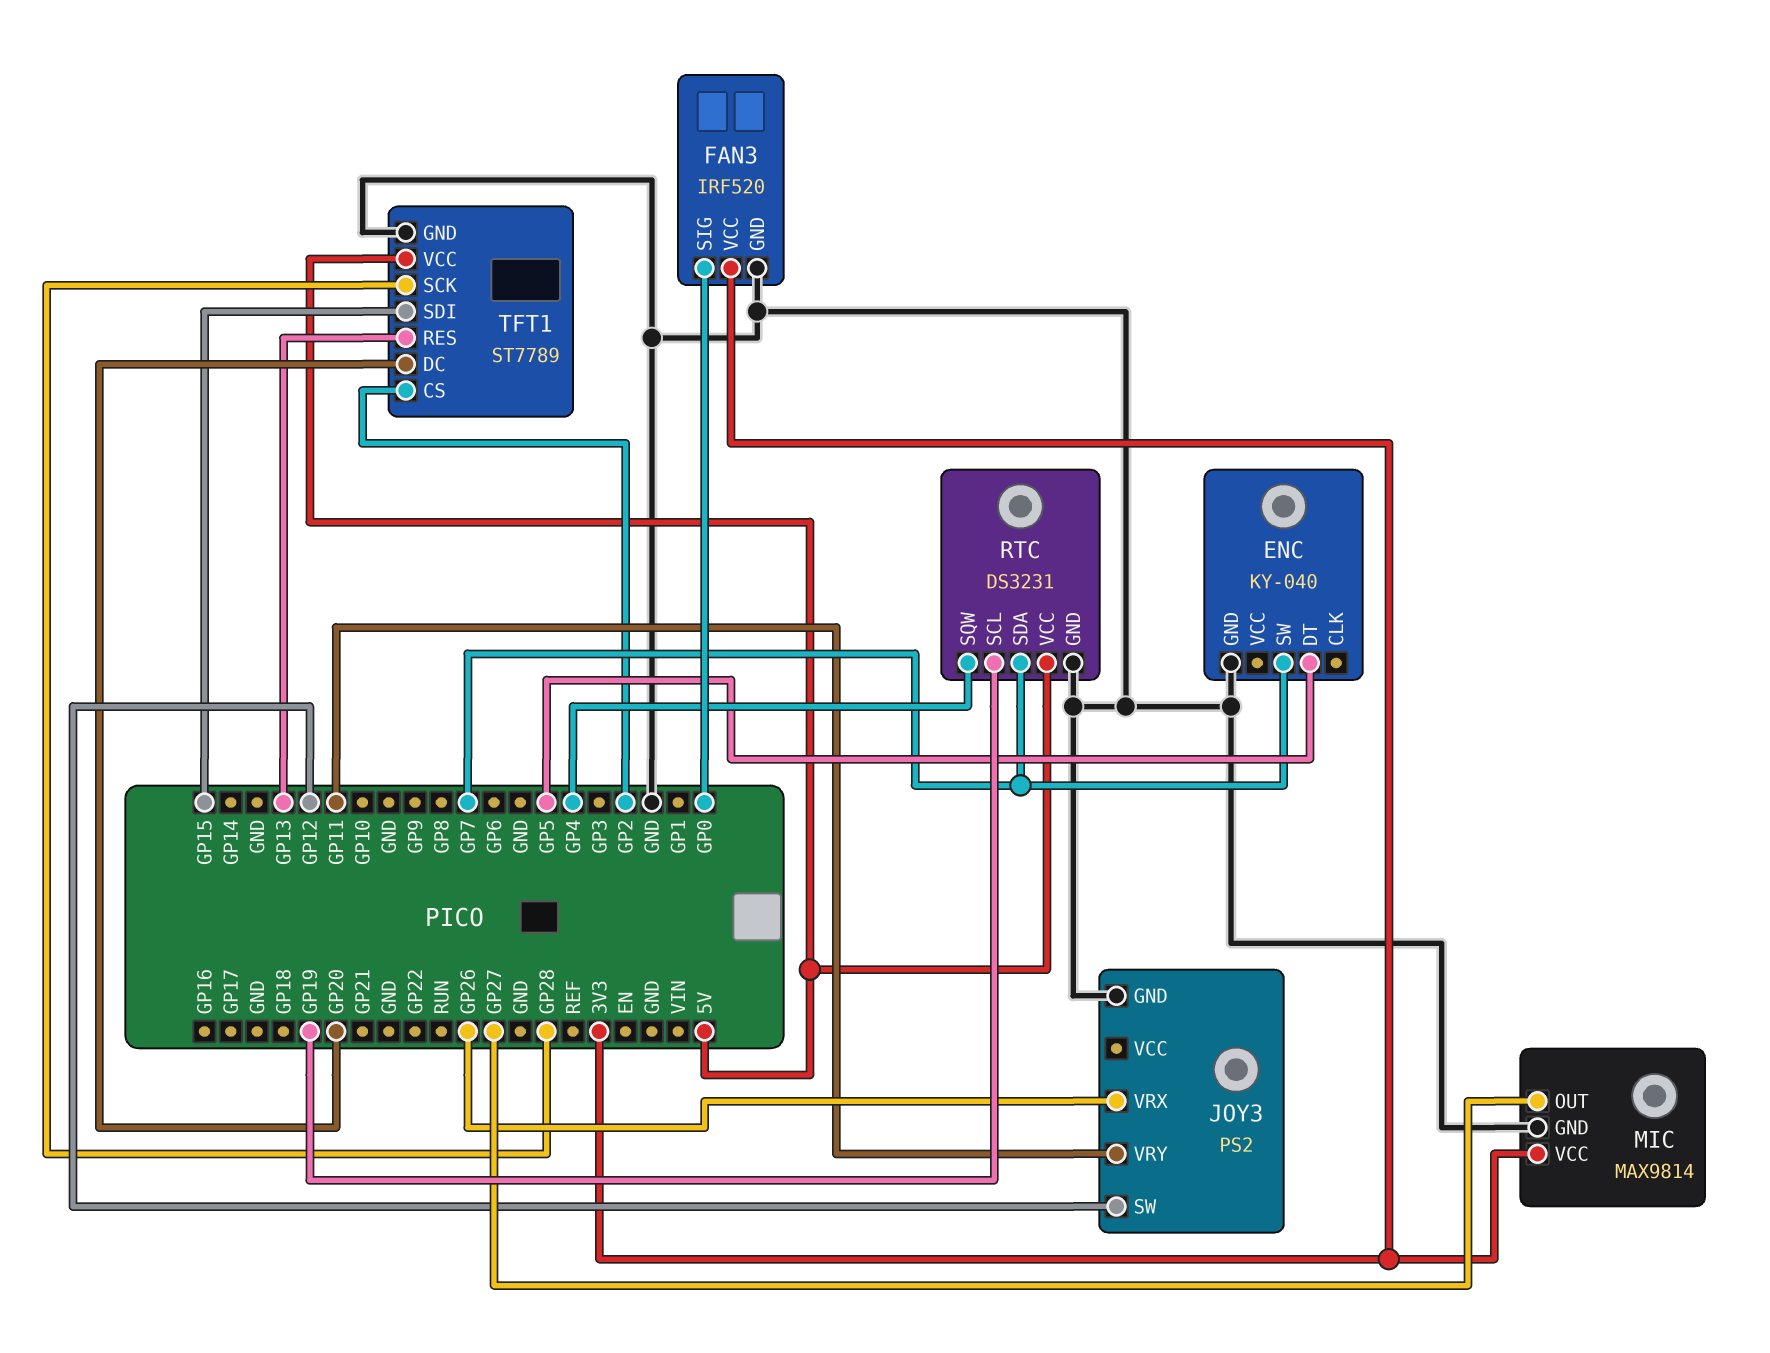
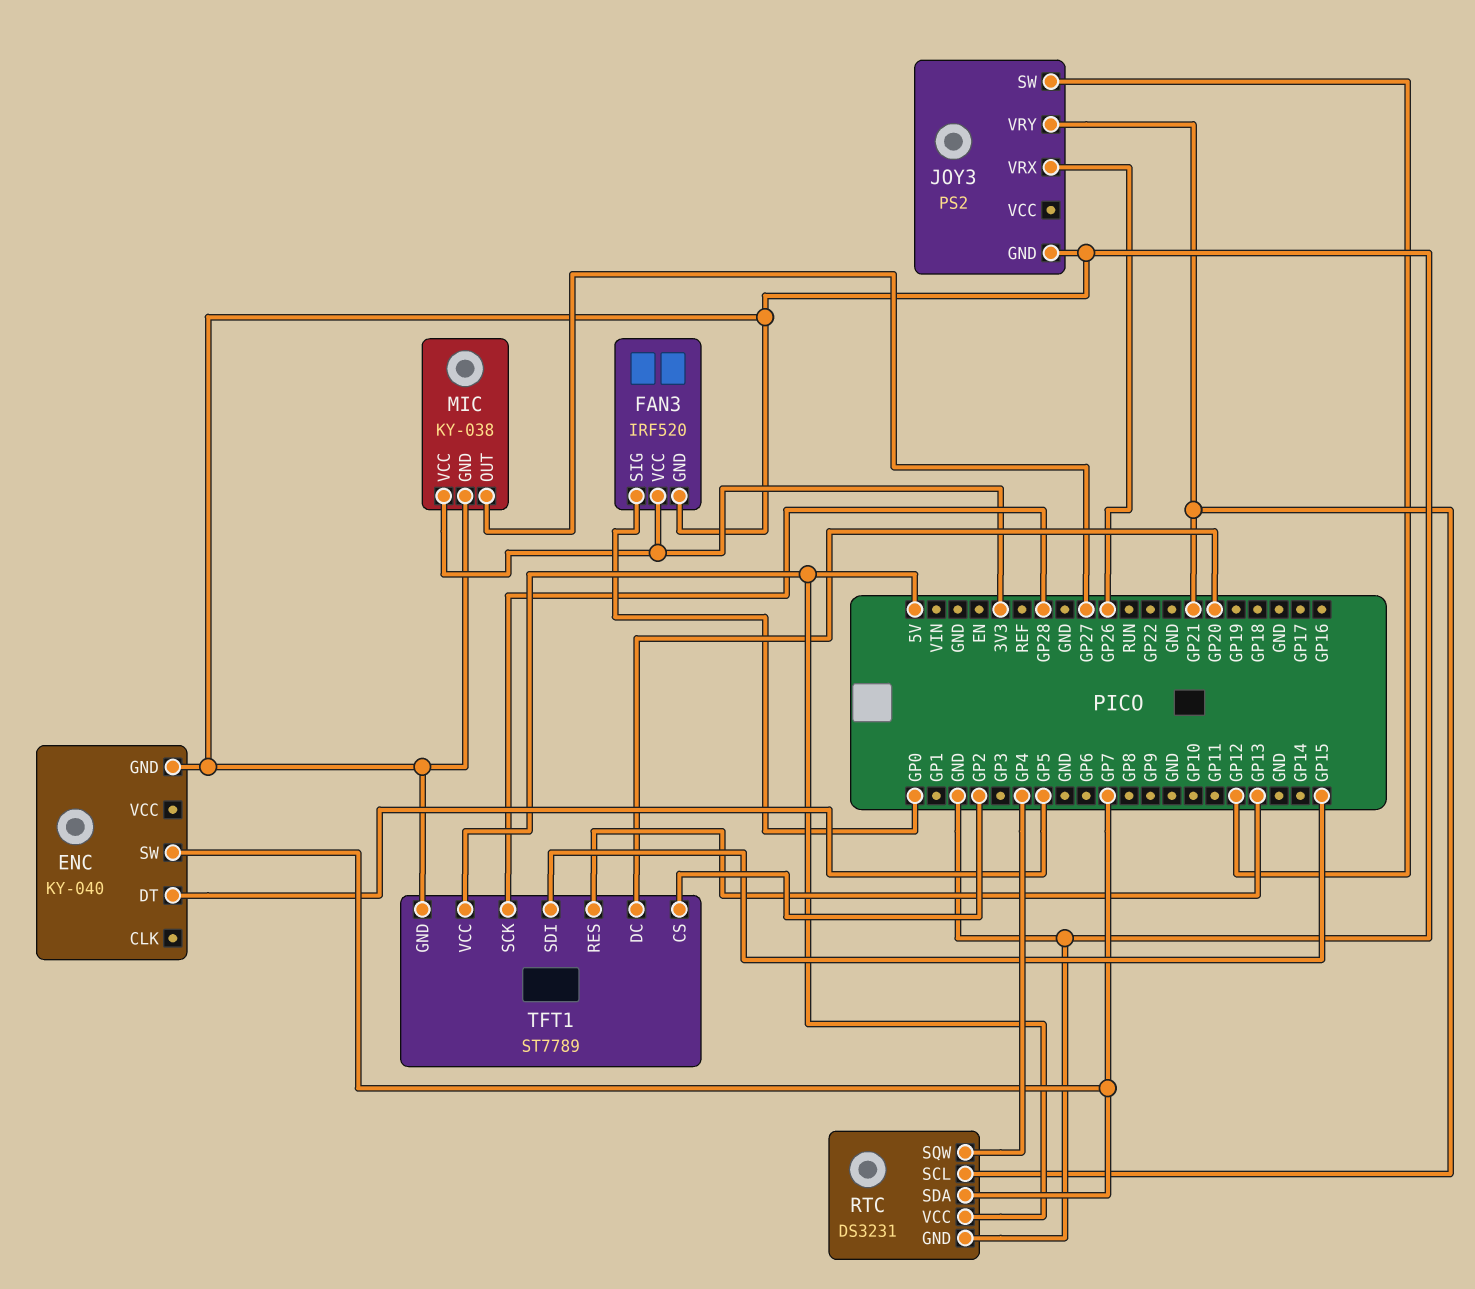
JOY3 pin VRY: GP11 -> GP21
MIC: MAX9814 -> KY-038
RTC pin SCL: GP19 -> GP21

